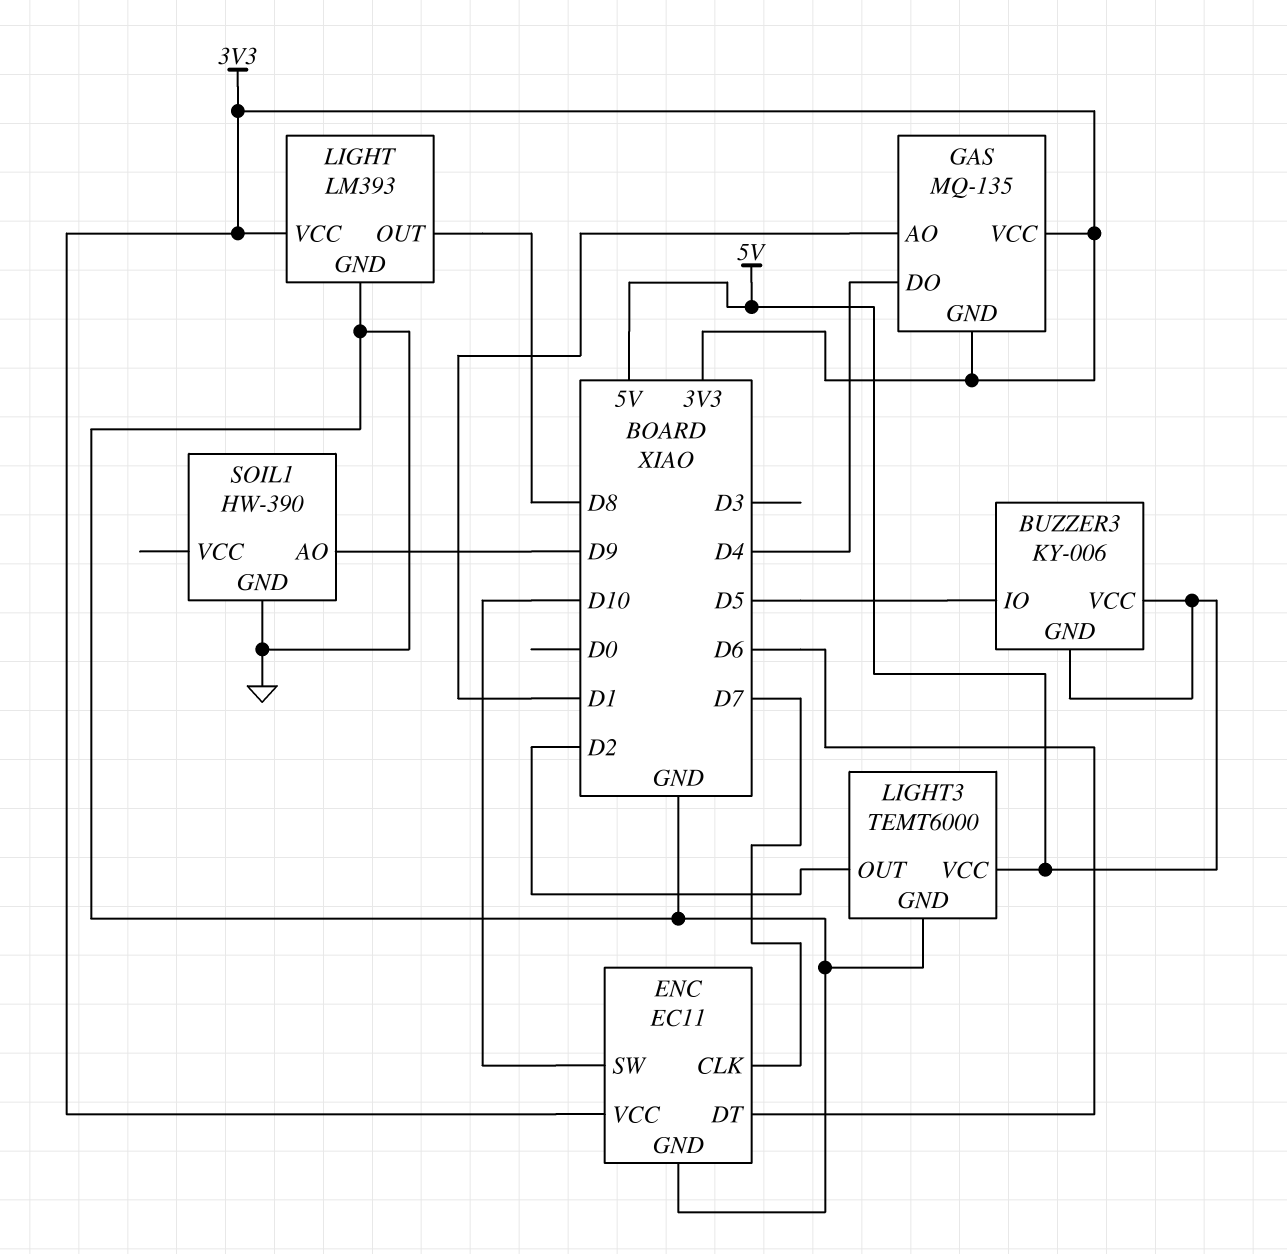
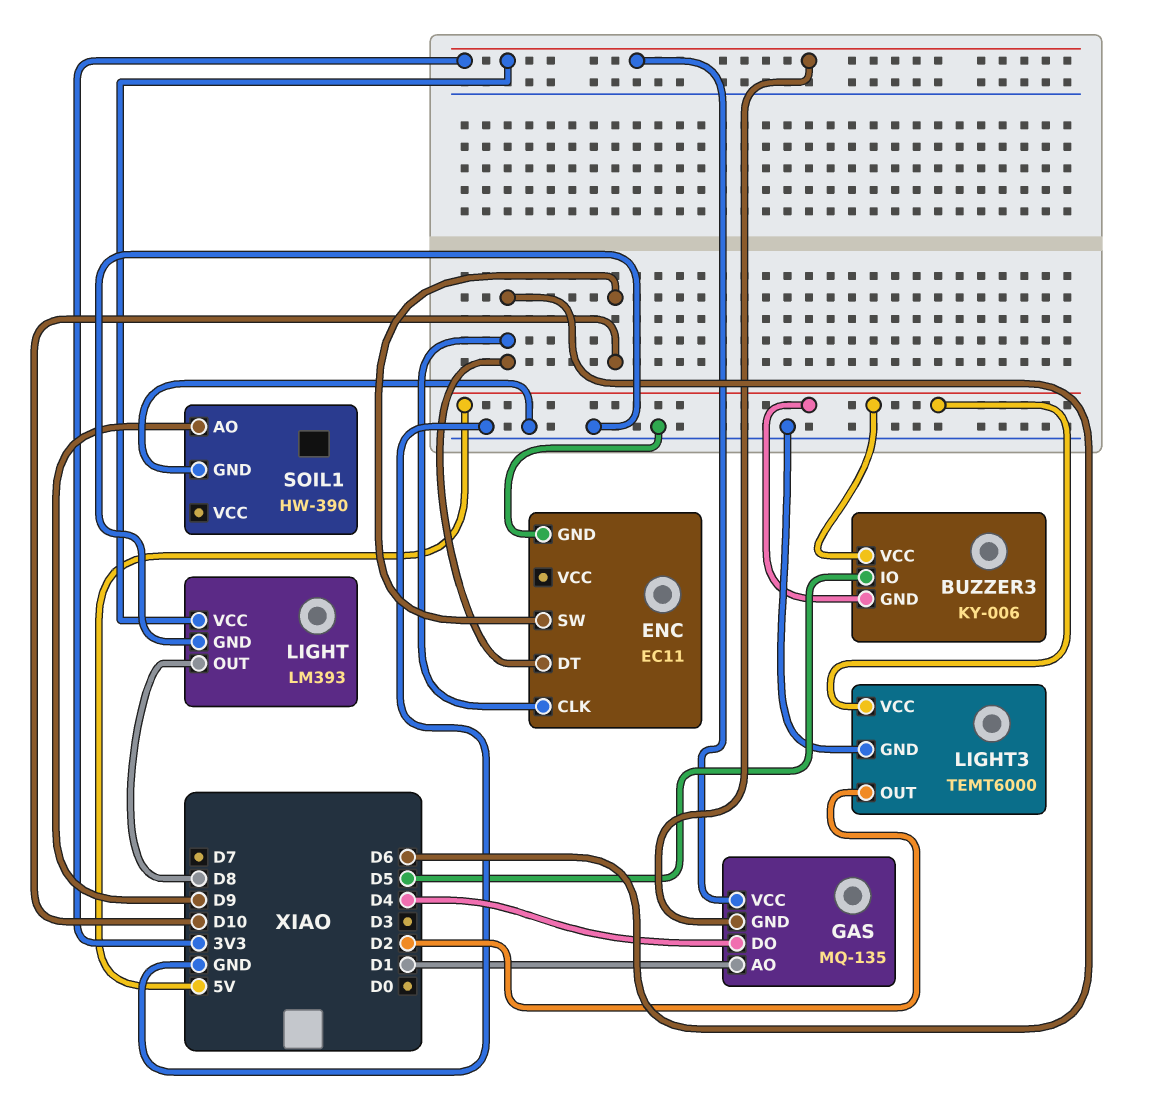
ENC pin CLK: D7 -> D6
ENC pin VCC: 3V3 -> none

